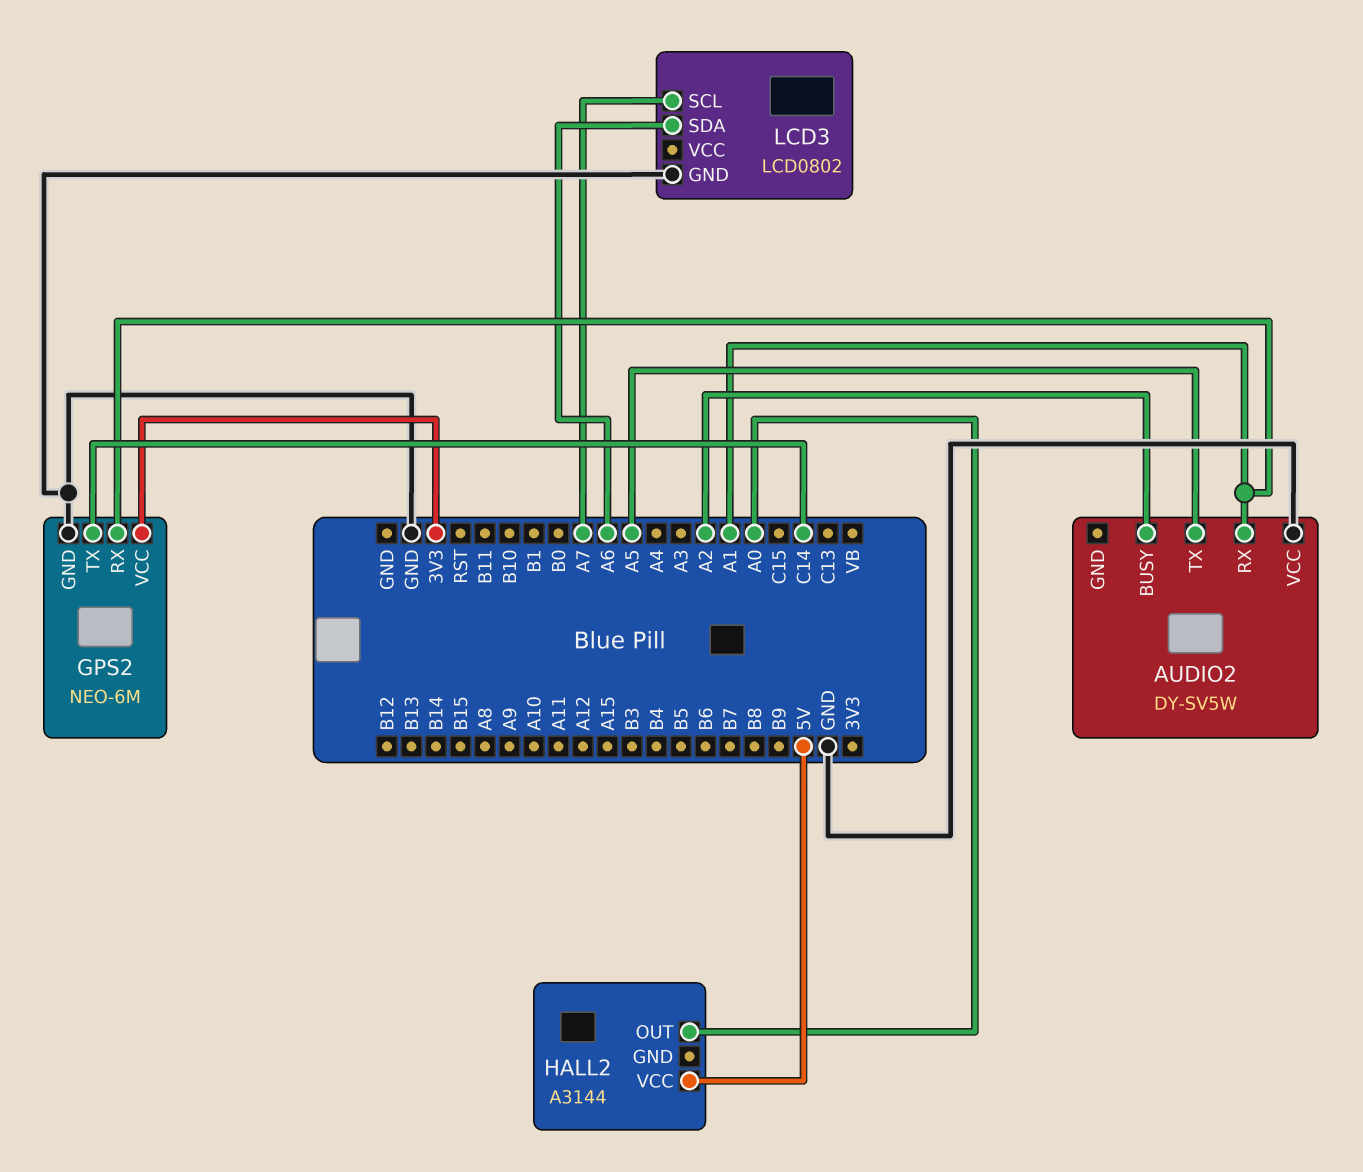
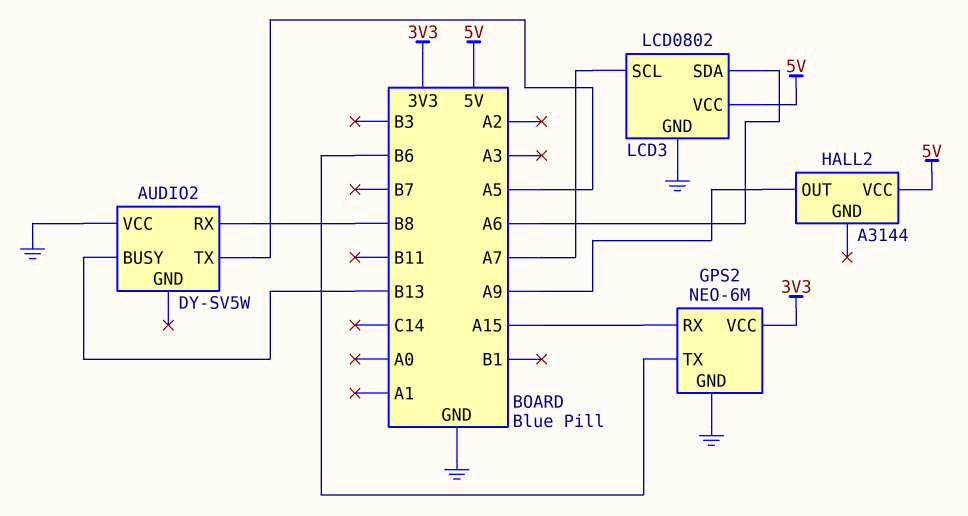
AUDIO2 pin BUSY: A2 -> B13
AUDIO2 pin RX: A1 -> B8
GPS2 pin RX: A1 -> A15
GPS2 pin TX: C14 -> B6
HALL2 pin OUT: A0 -> A9
LCD3 pin VCC: none -> 5V

